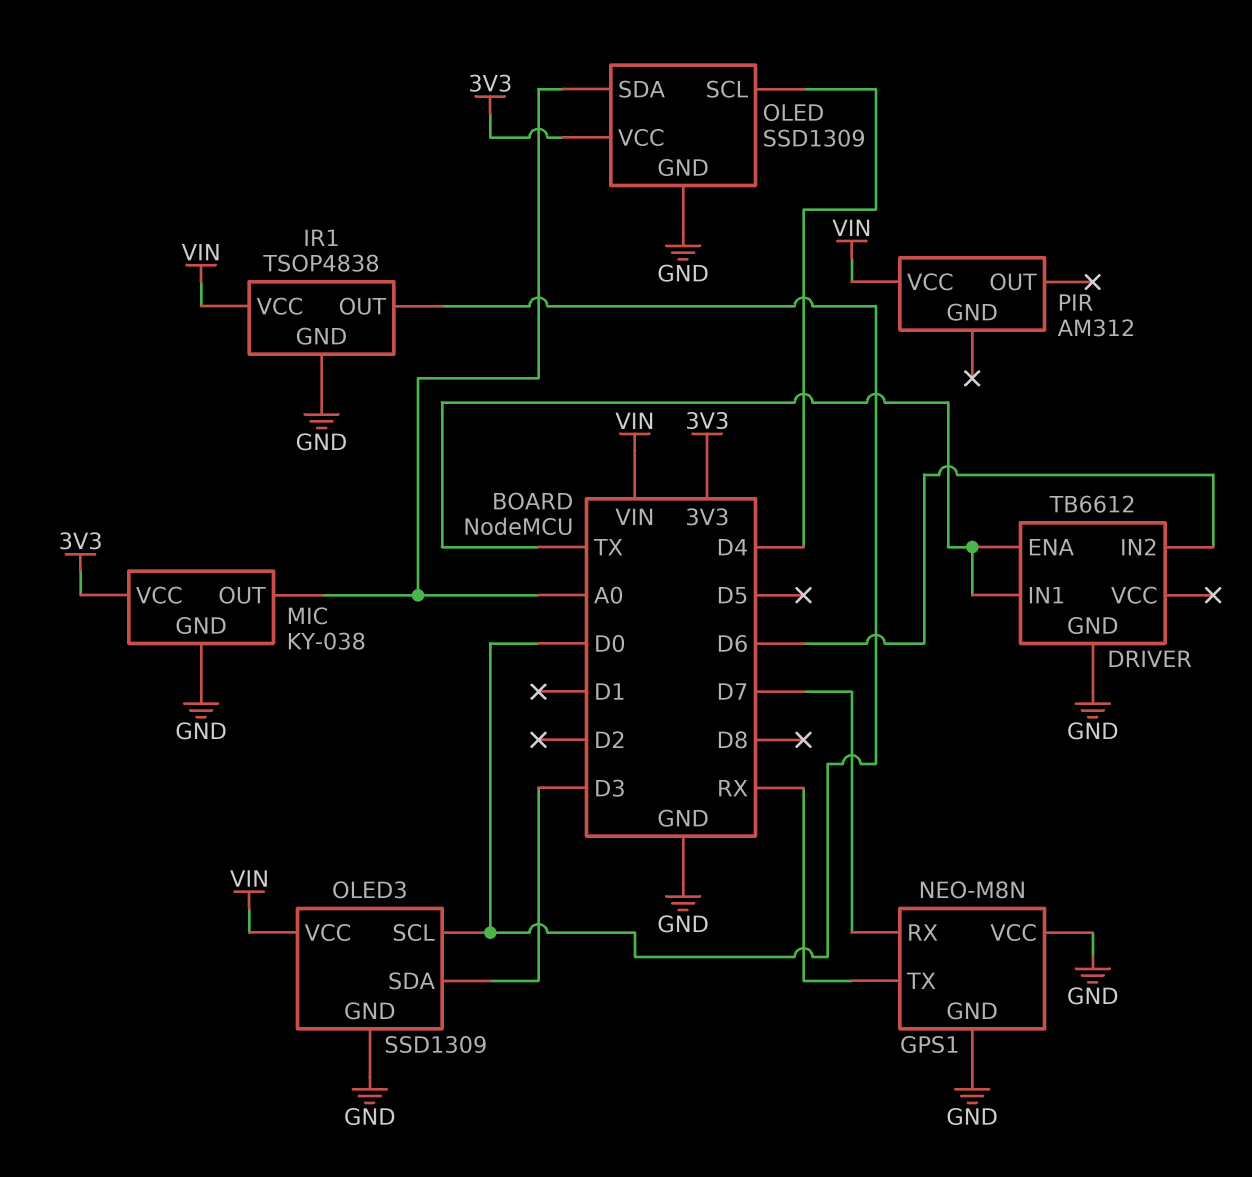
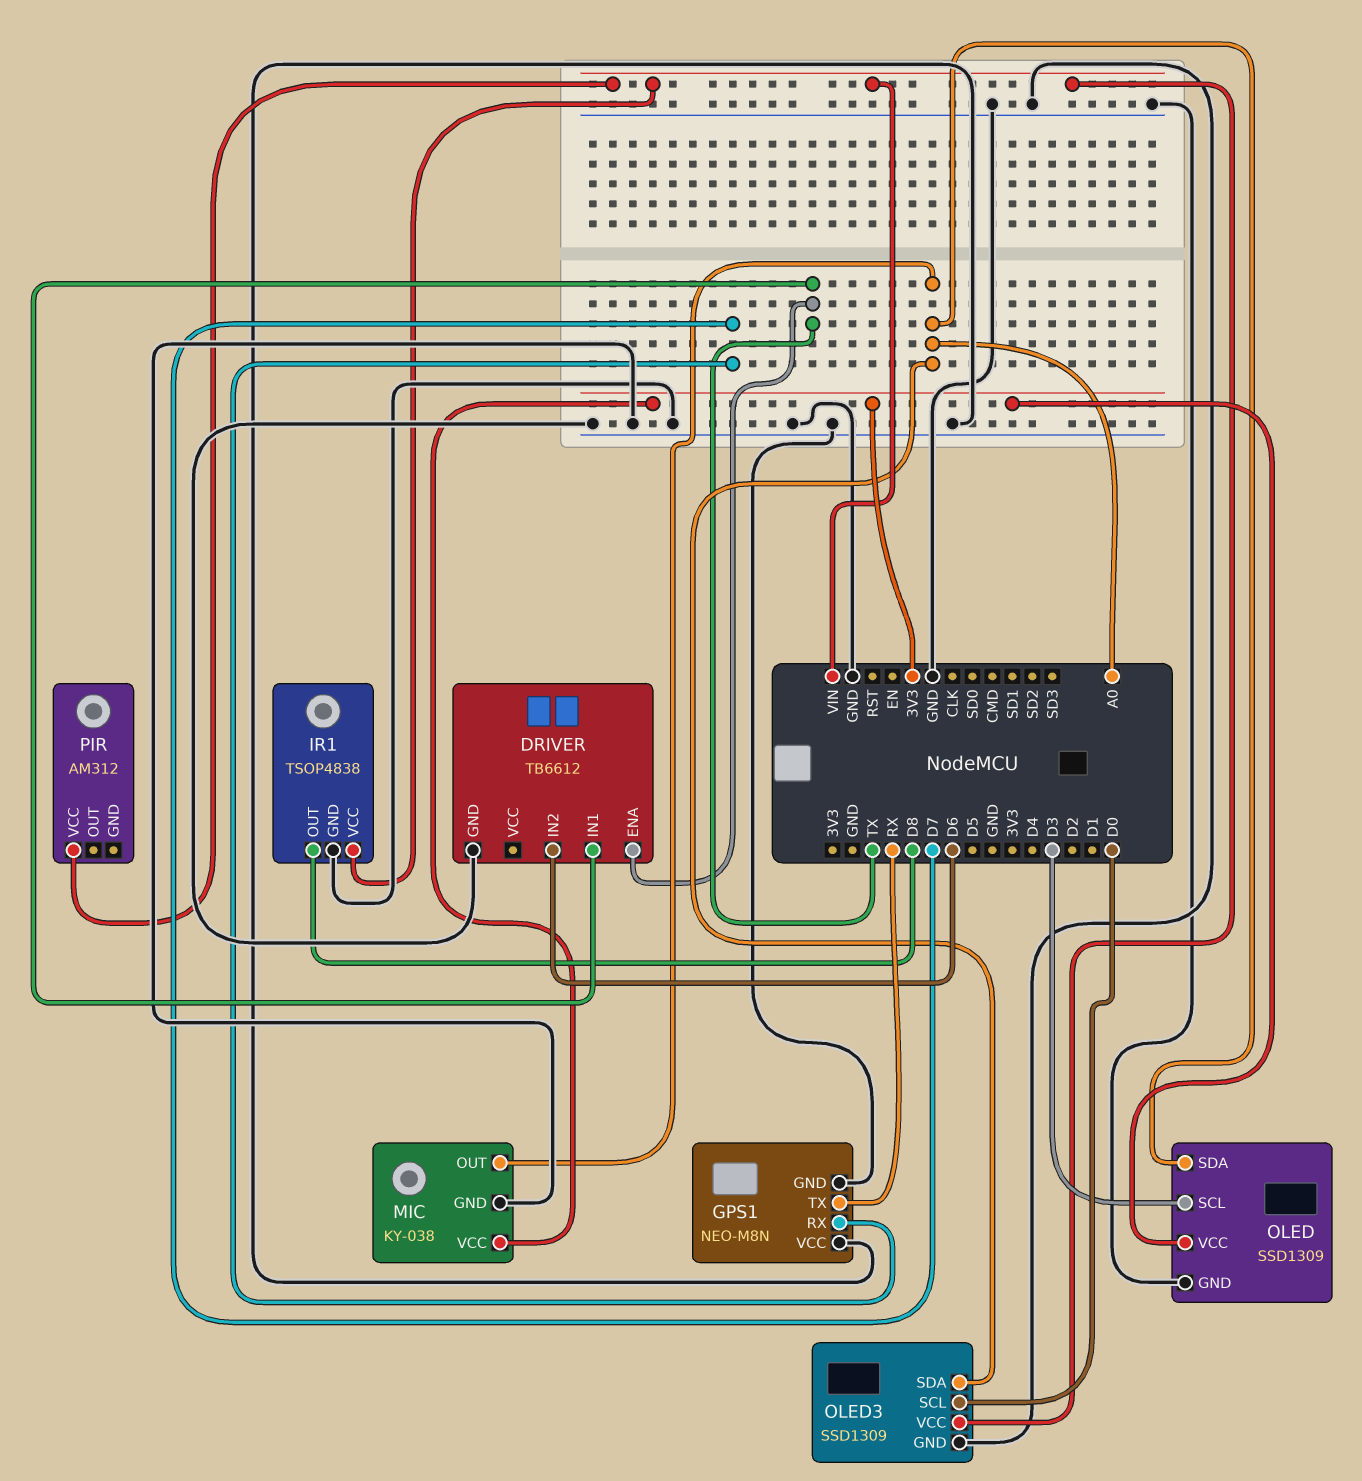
IR1 pin OUT: D0 -> D8
OLED pin SCL: D4 -> D3
OLED3 pin SDA: D3 -> A0

